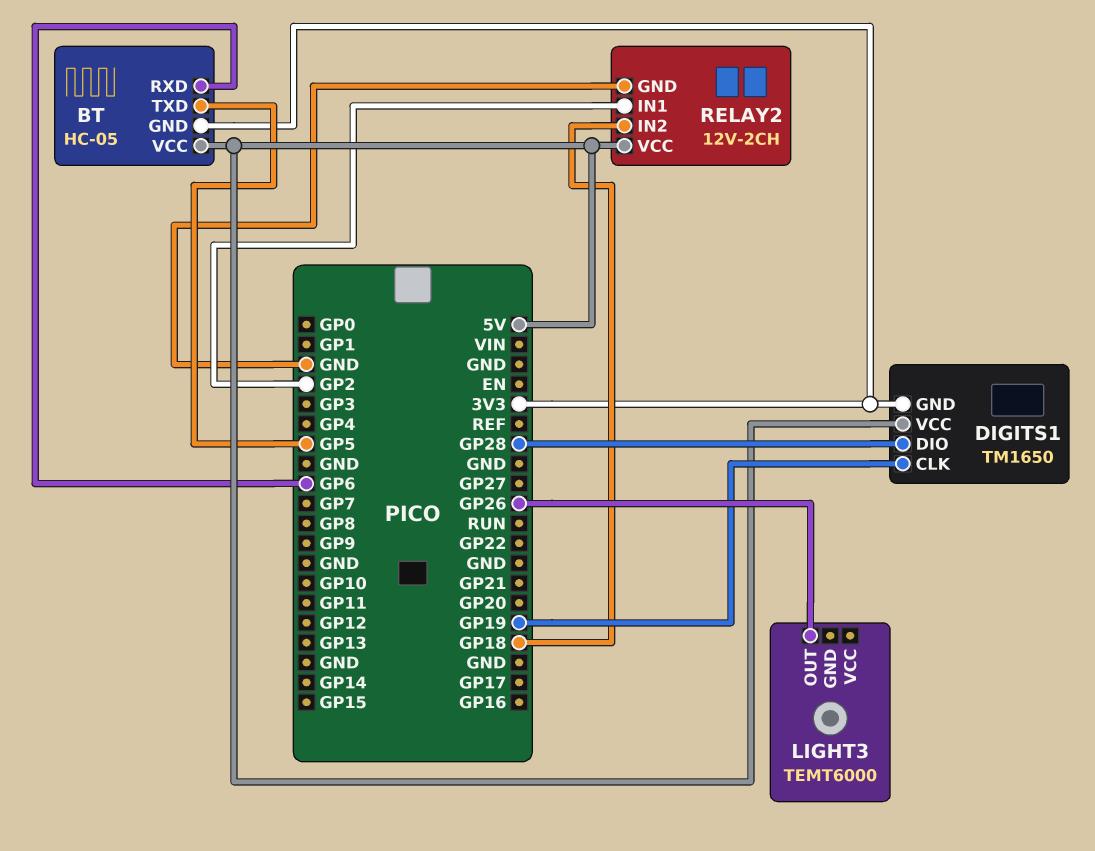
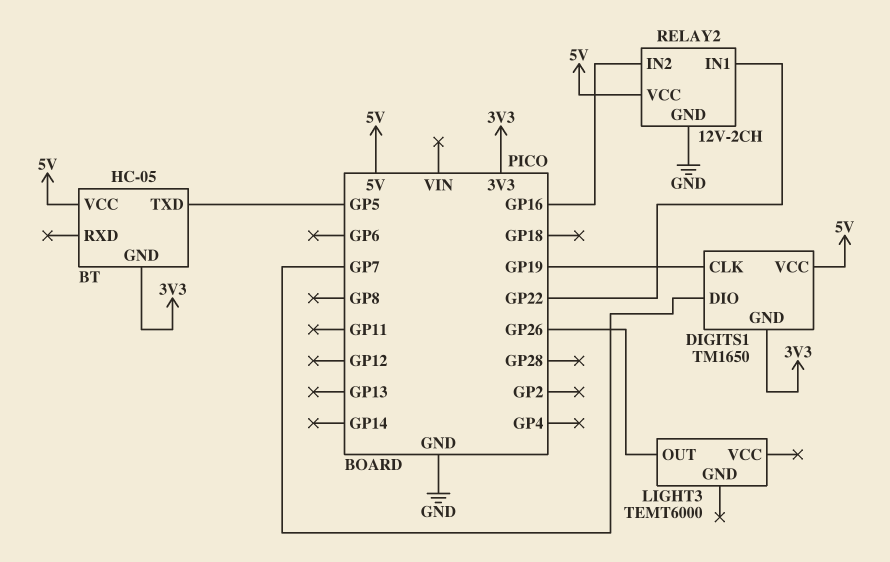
BT pin RXD: GP6 -> none
DIGITS1 pin DIO: GP28 -> GP7
RELAY2 pin IN1: GP2 -> GP22
RELAY2 pin IN2: GP18 -> GP16

